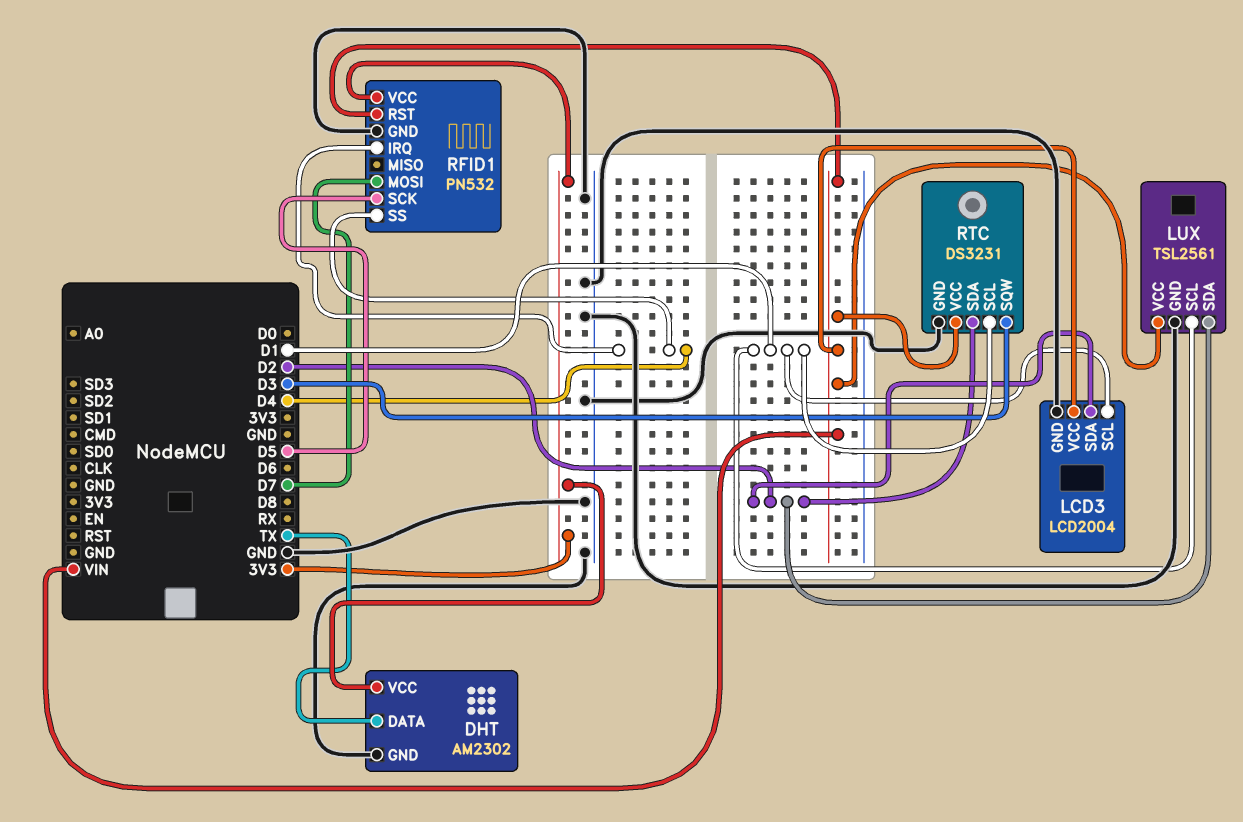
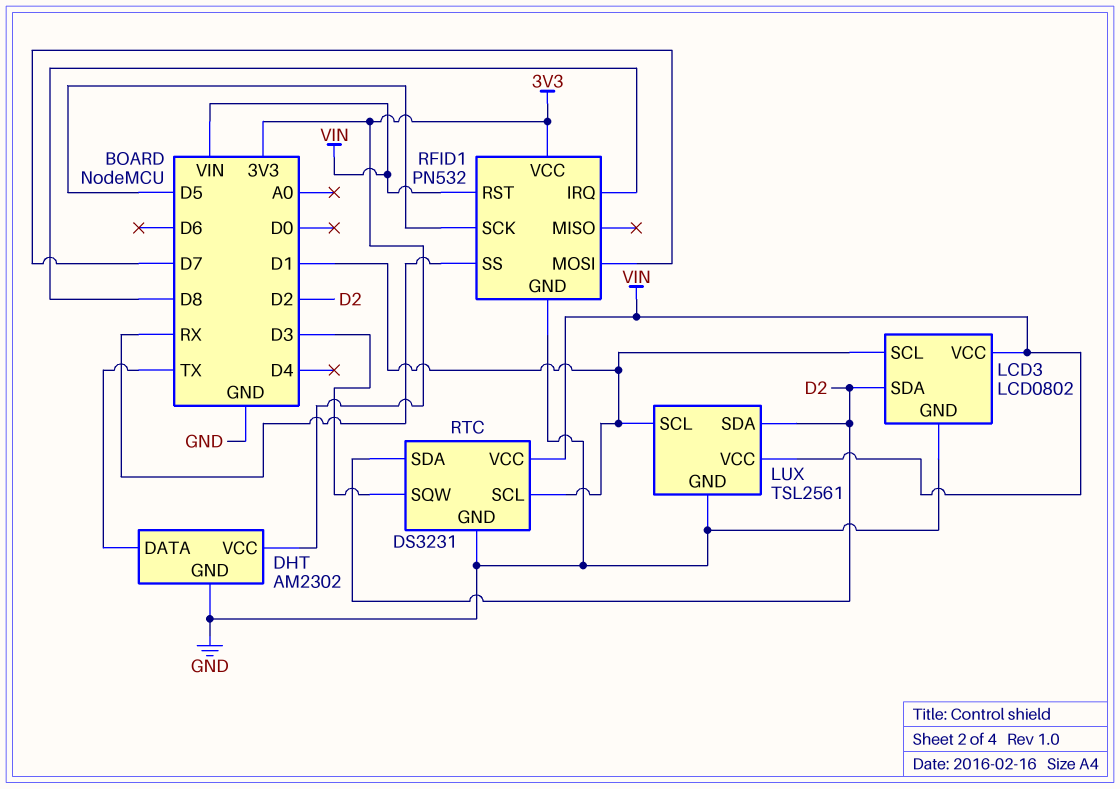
LCD3: LCD2004 -> LCD0802
RFID1 pin IRQ: D4 -> D8
RFID1 pin SS: D4 -> RX

